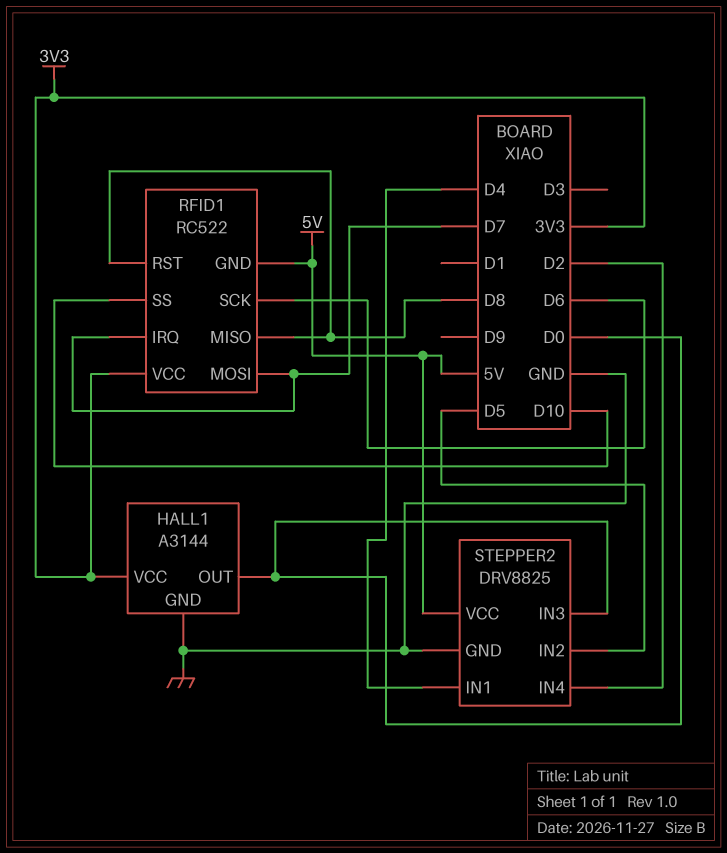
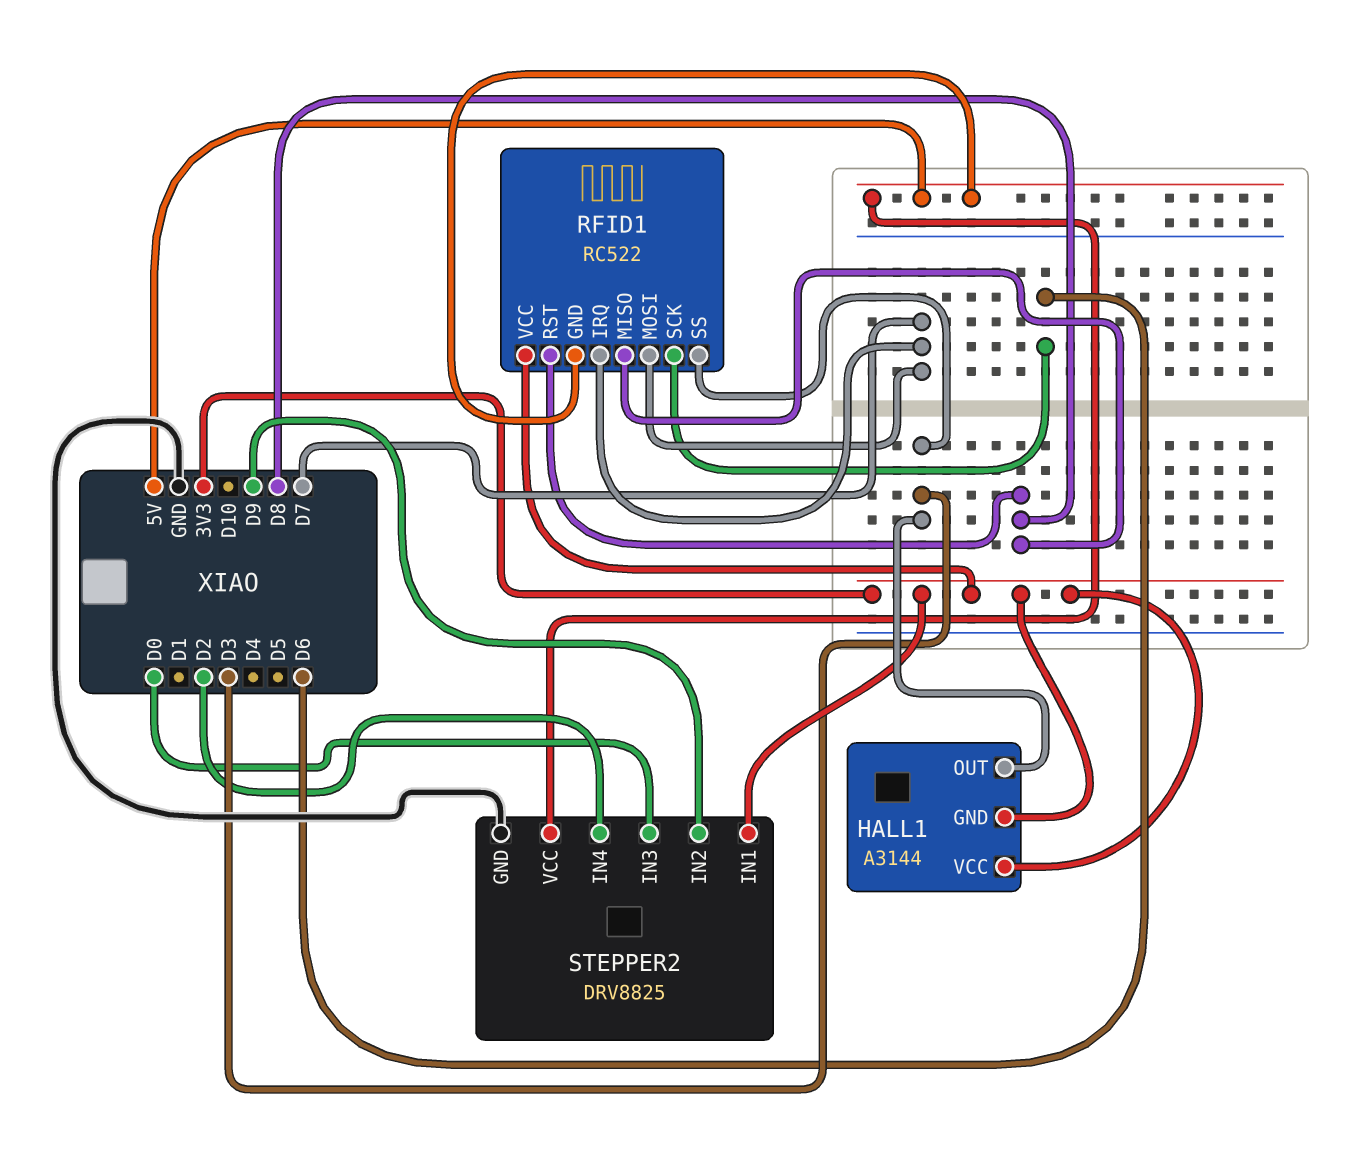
HALL1 pin GND: GND -> 3V3
HALL1 pin OUT: D0 -> D3
RFID1 pin SS: D10 -> D3
STEPPER2 pin IN1: D4 -> 3V3
STEPPER2 pin IN2: D5 -> D9

